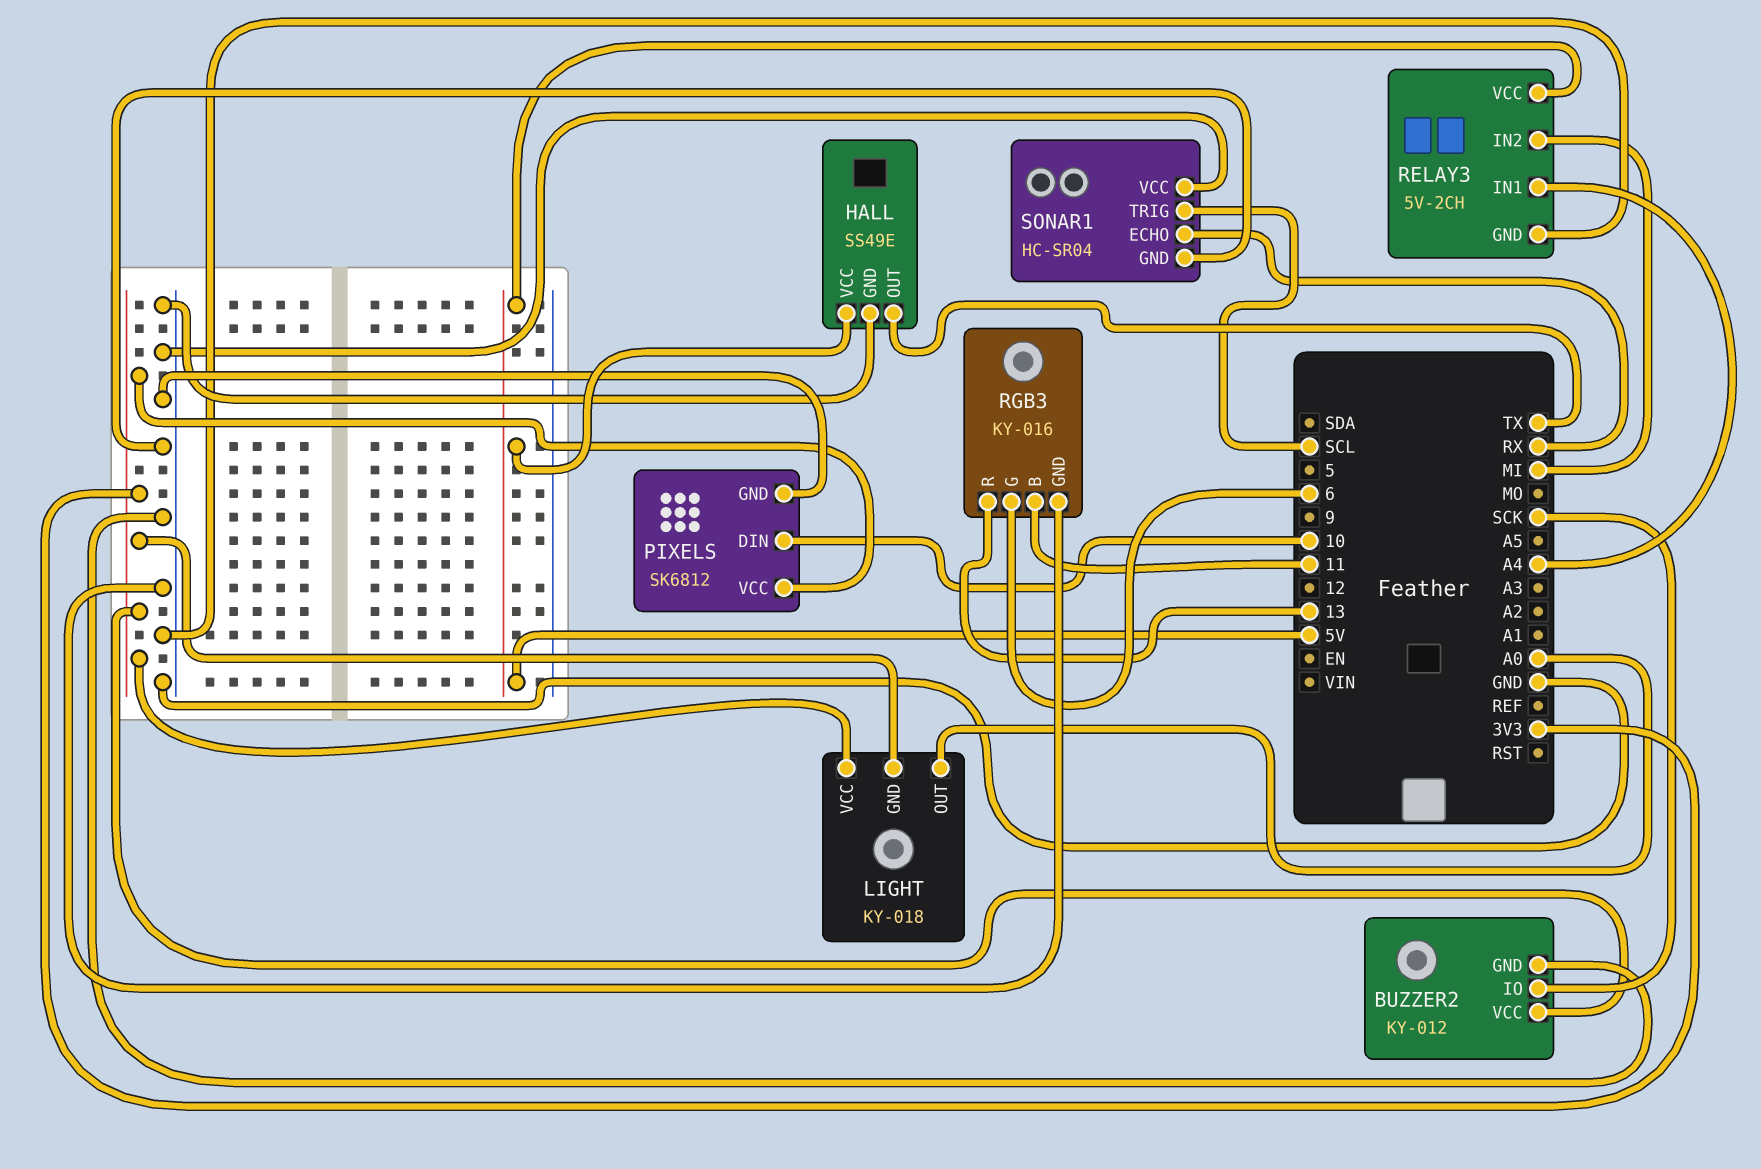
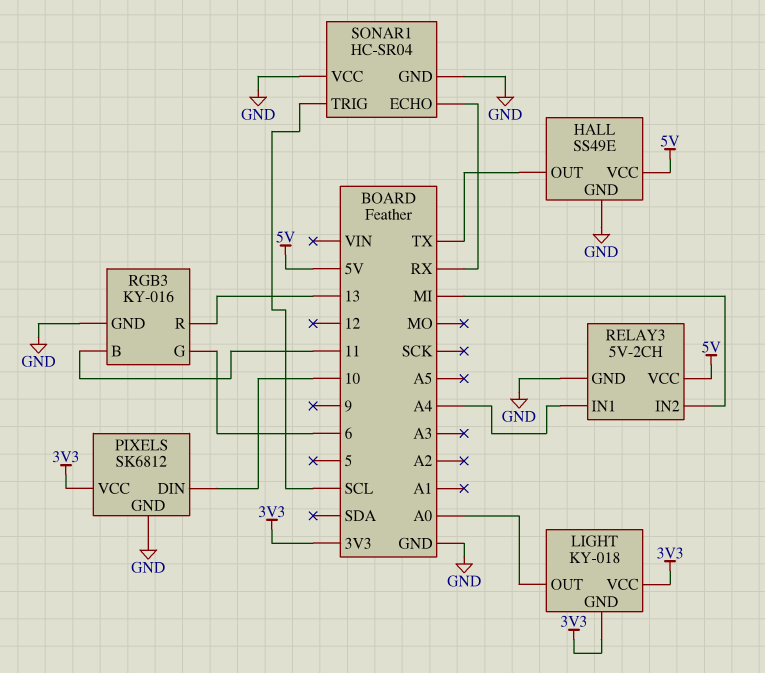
BUZZER2: KY-012 -> none
BUZZER2 pin GND: GND -> none
BUZZER2 pin IO: SCK -> none
BUZZER2 pin VCC: 3V3 -> none

